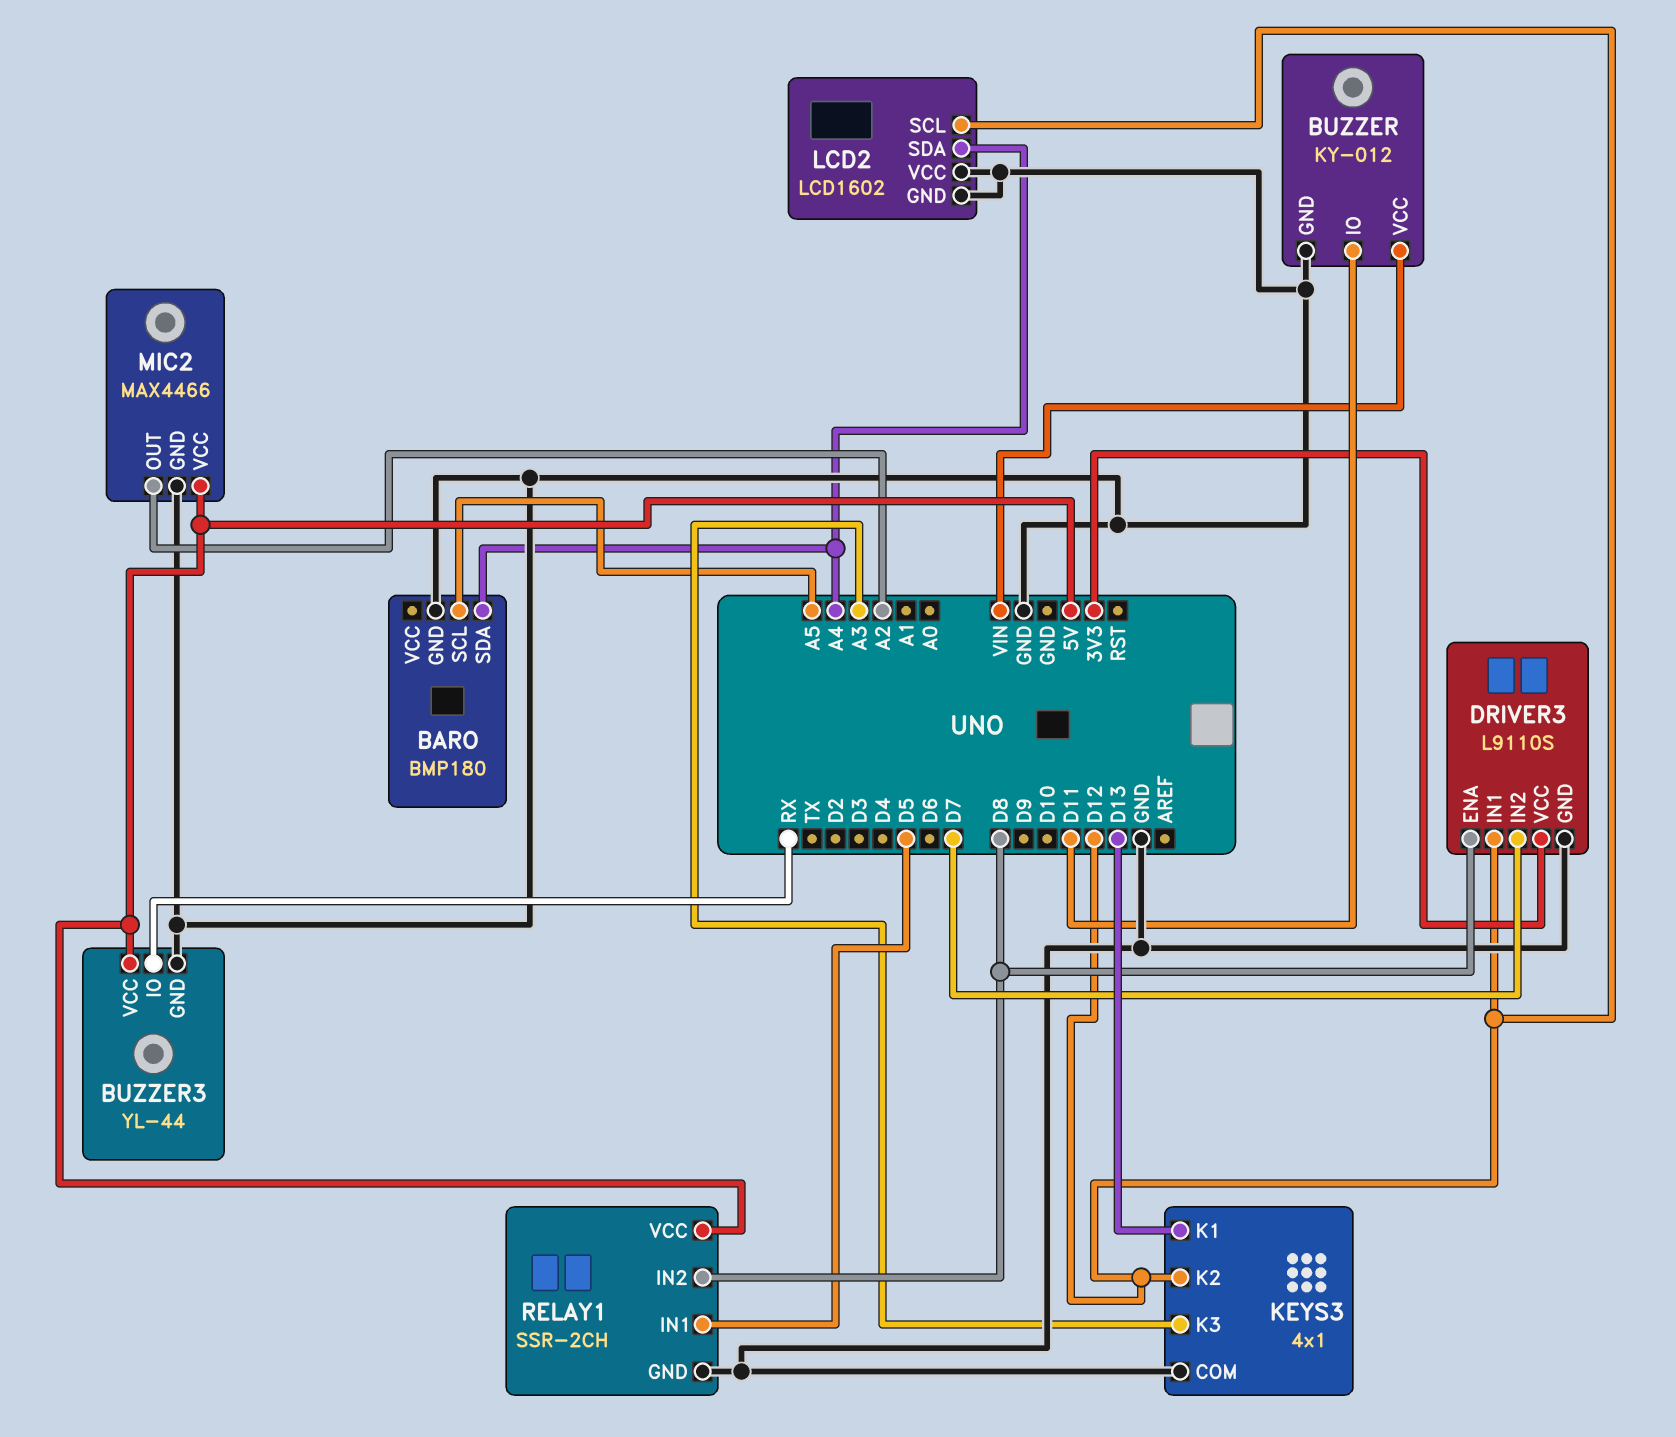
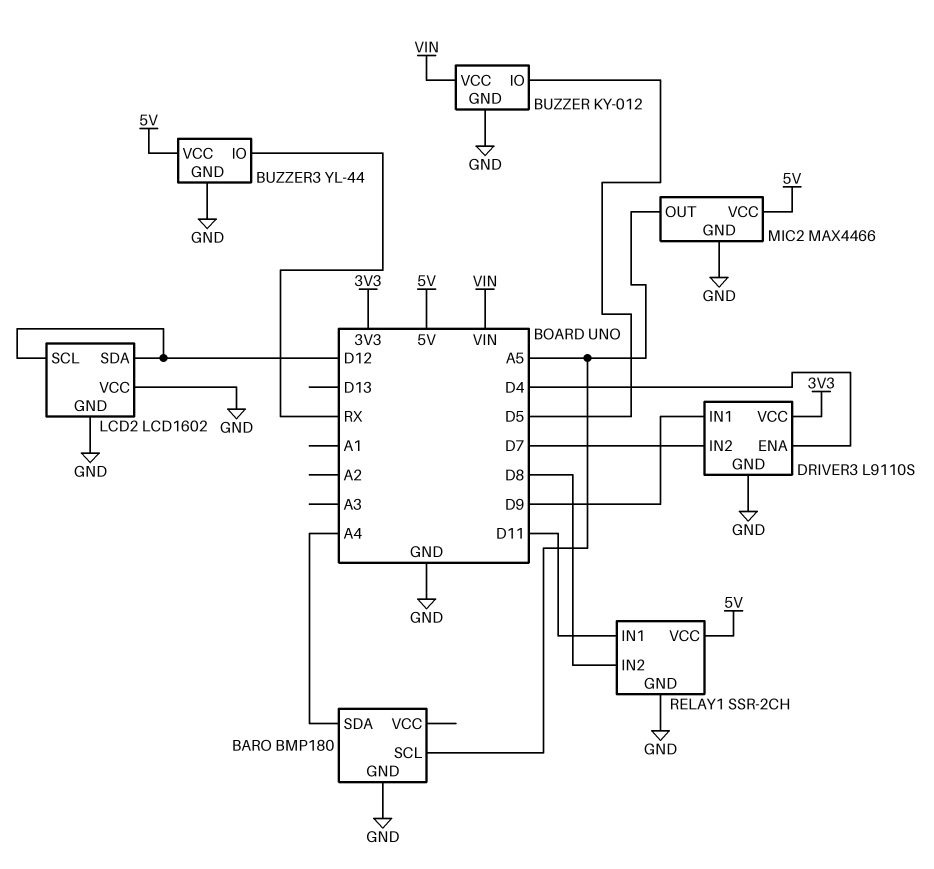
BUZZER pin IO: D11 -> D5
DRIVER3 pin ENA: D8 -> D4
DRIVER3 pin IN1: D12 -> D9
KEYS3: 4x1 -> none
KEYS3 pin COM: GND -> none
KEYS3 pin K1: D13 -> none
KEYS3 pin K2: D12 -> none
KEYS3 pin K3: A3 -> none
LCD2 pin SDA: A4 -> D12
MIC2 pin OUT: A2 -> A5
RELAY1 pin IN1: D5 -> D11

